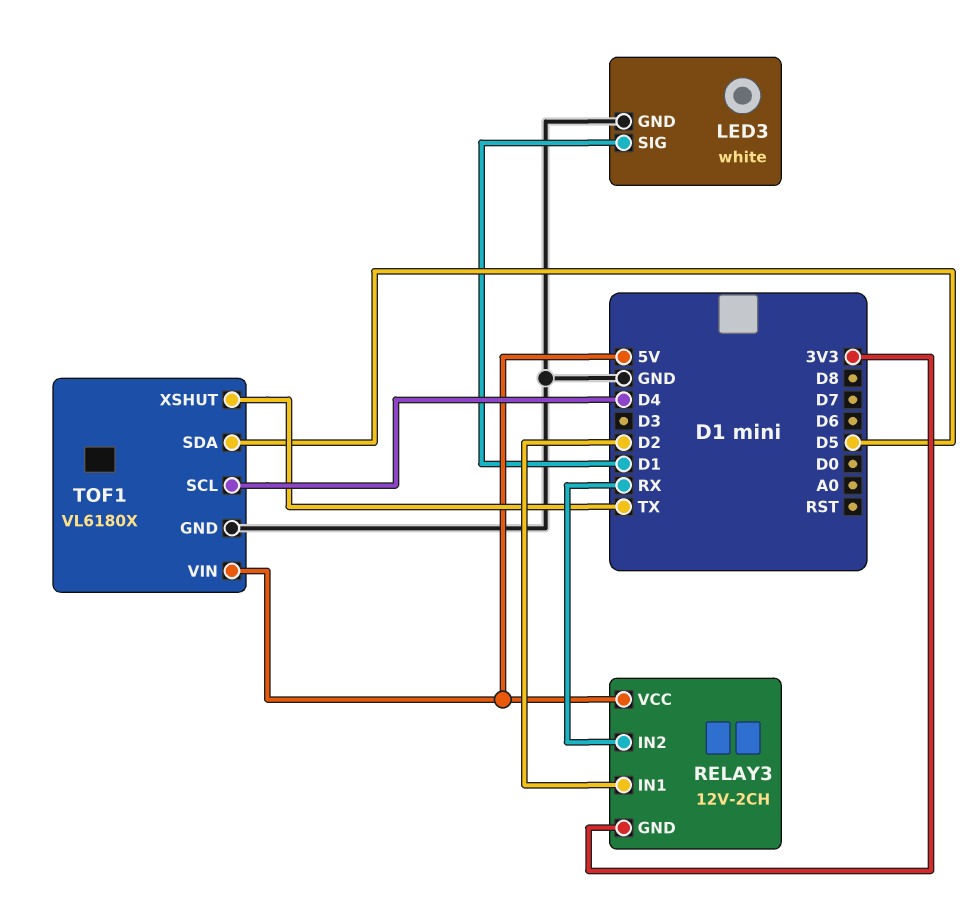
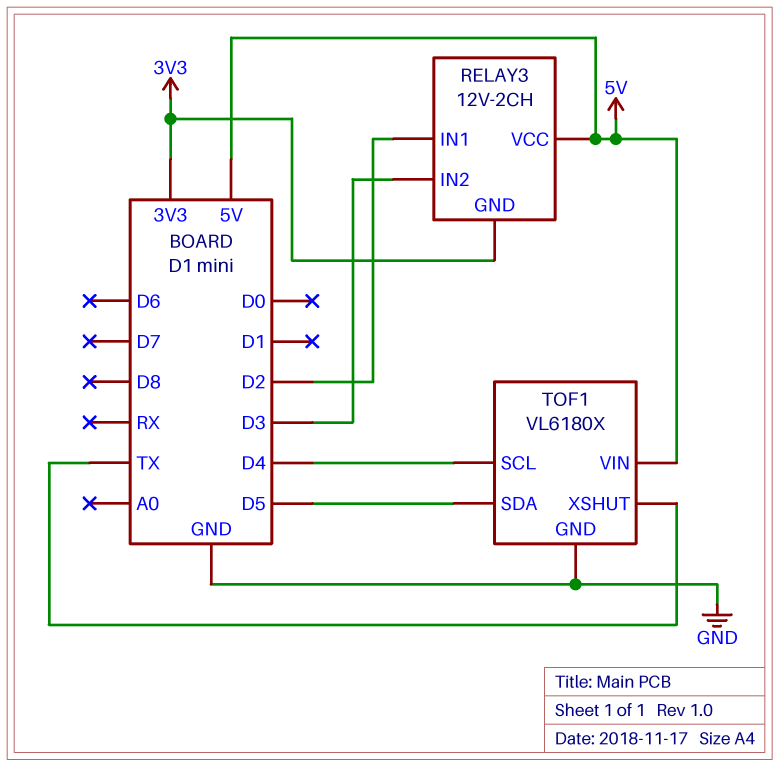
LED3: white -> none
LED3 pin GND: GND -> none
LED3 pin SIG: D1 -> none
RELAY3 pin IN2: RX -> D3

